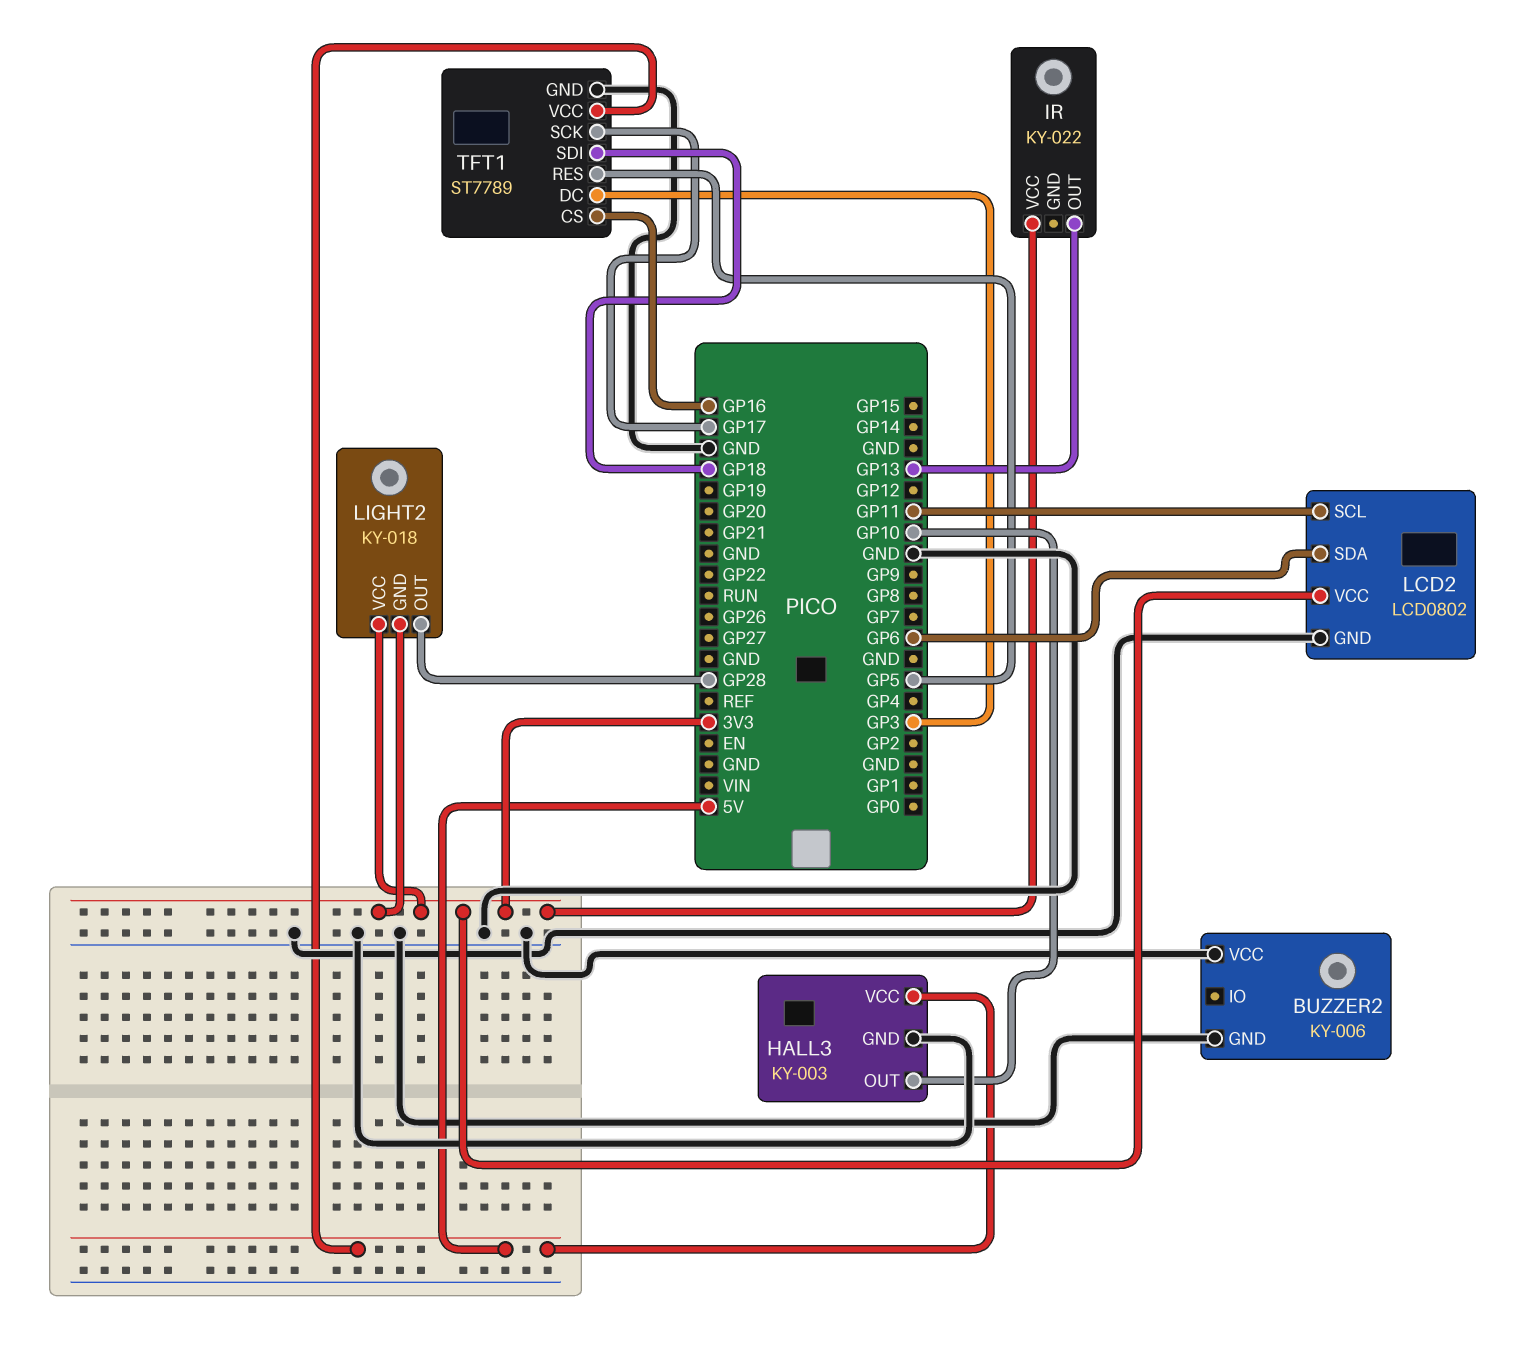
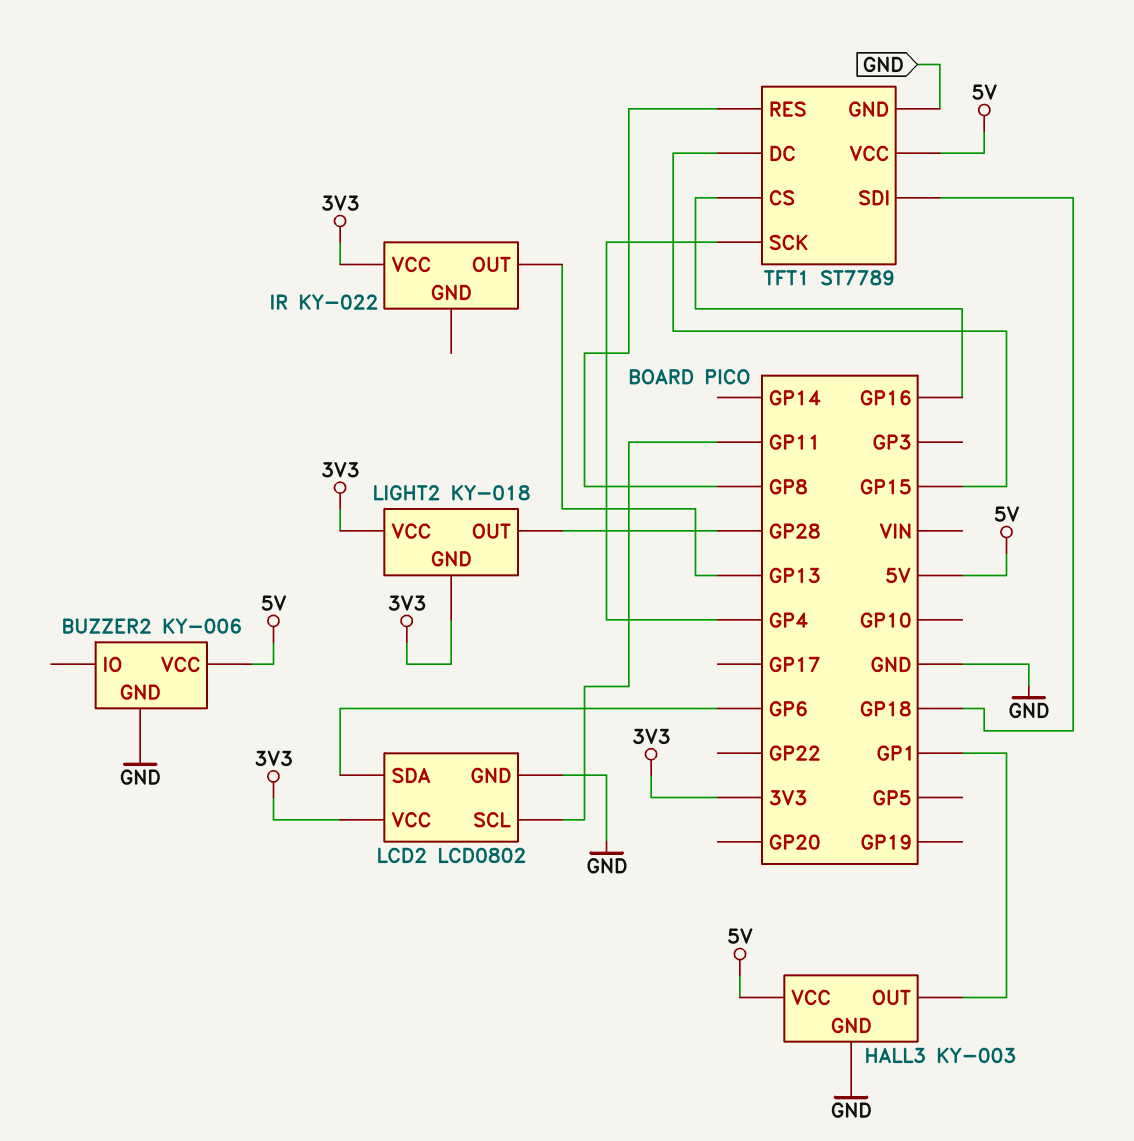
BUZZER2 pin VCC: GND -> 5V
HALL3 pin OUT: GP10 -> GP1
TFT1 pin DC: GP3 -> GP15
TFT1 pin RES: GP5 -> GP8
TFT1 pin SCK: GP17 -> GP4

